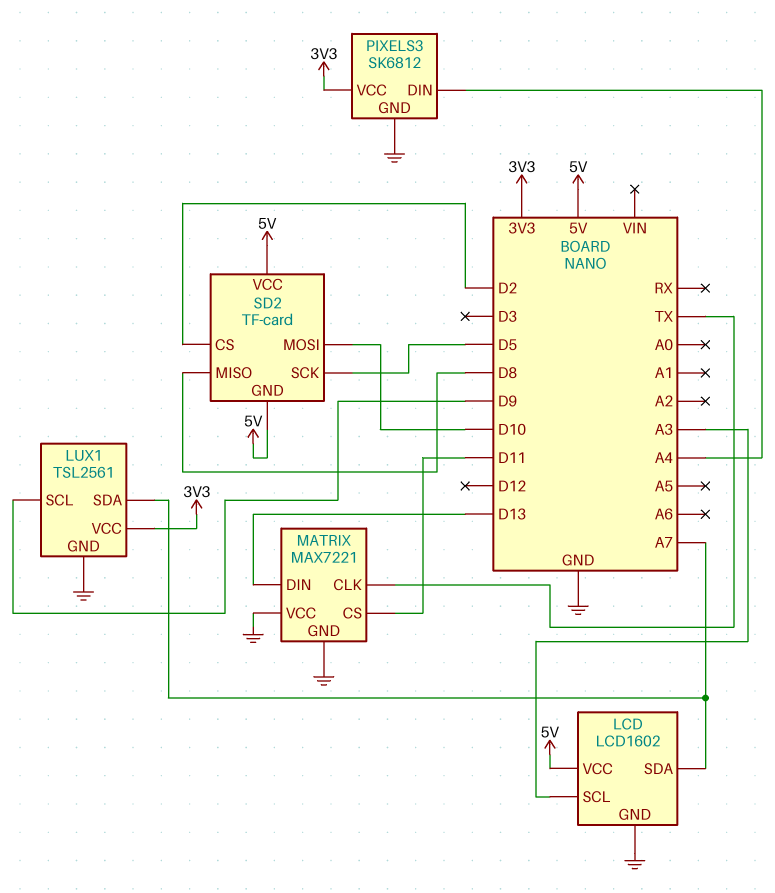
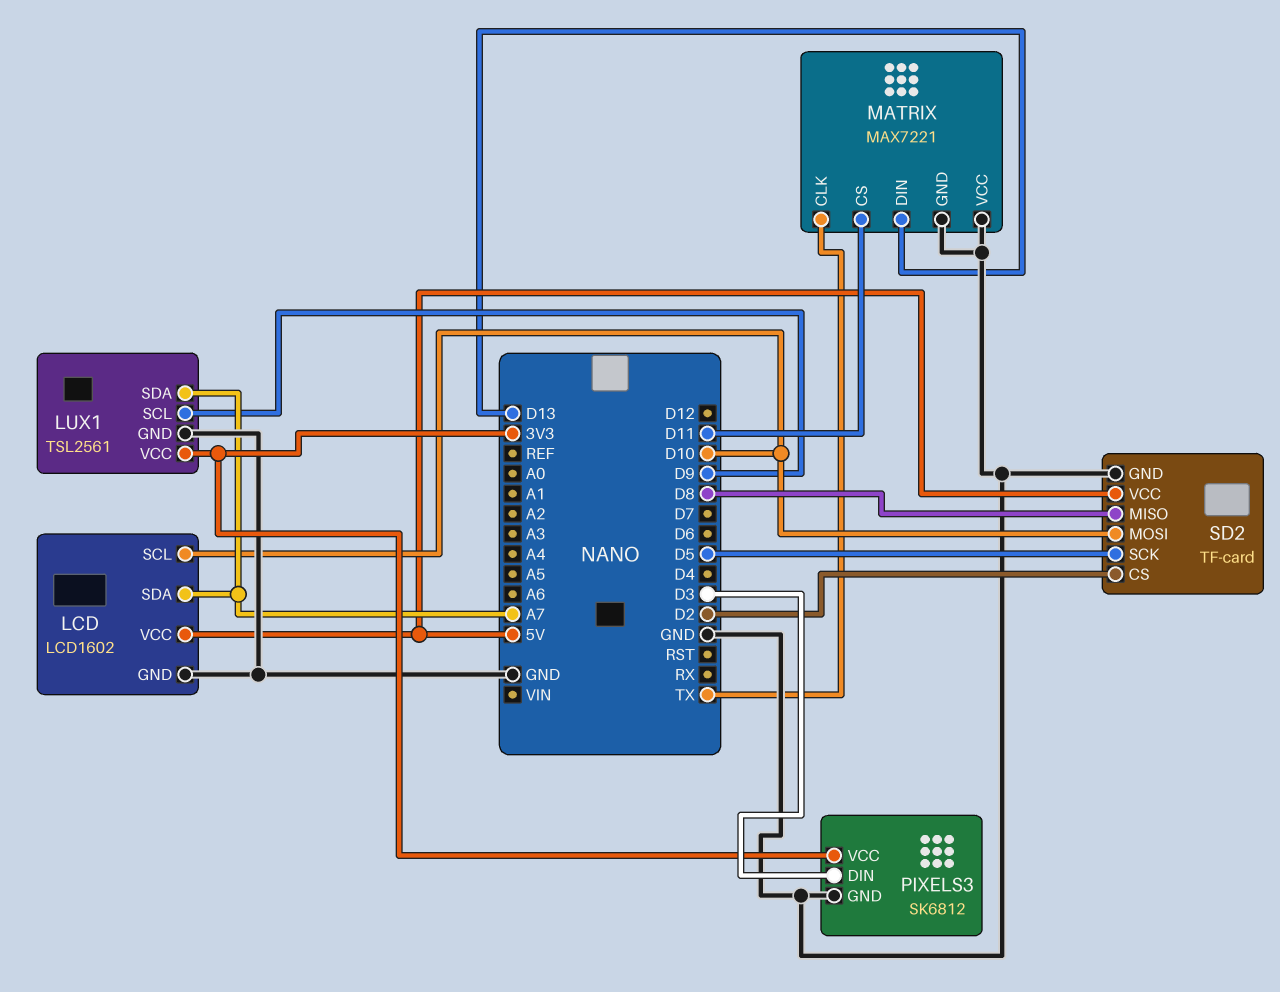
LCD pin SCL: A3 -> D10
PIXELS3 pin DIN: A4 -> D3
SD2 pin GND: 5V -> GND

